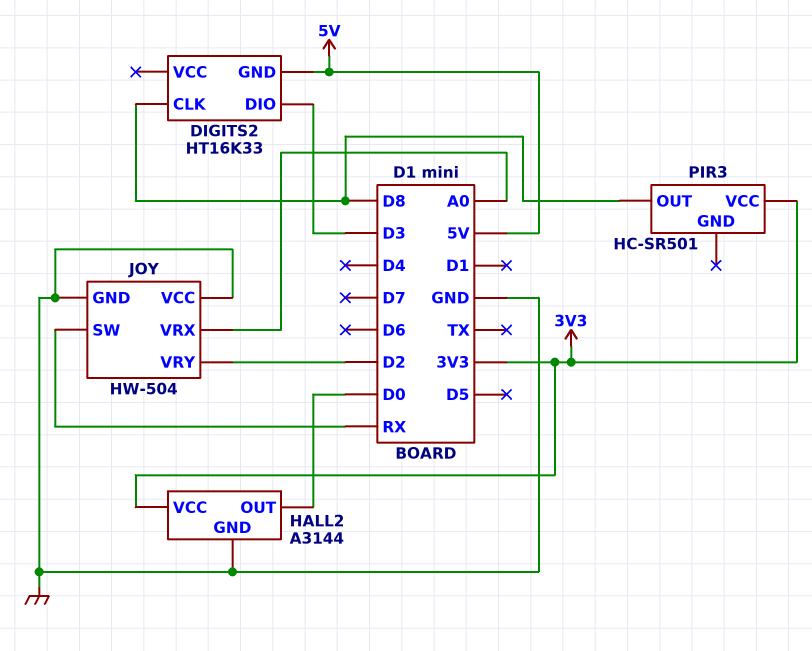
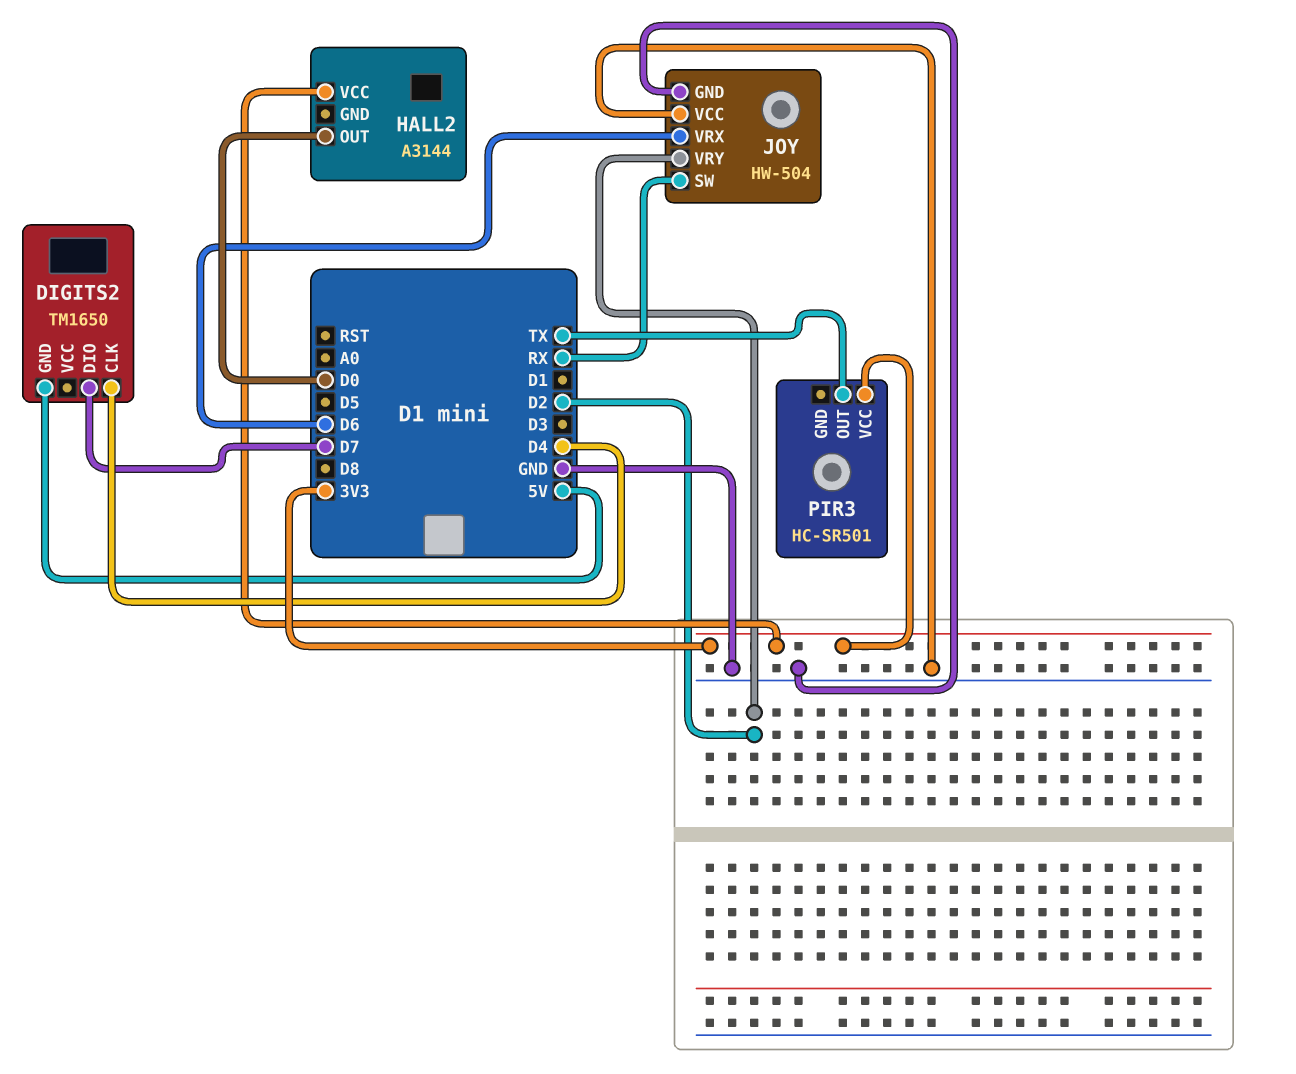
DIGITS2: HT16K33 -> TM1650
DIGITS2 pin CLK: D8 -> D4
DIGITS2 pin DIO: D3 -> D7
HALL2 pin GND: GND -> none
JOY pin VRX: A0 -> D6
PIR3 pin OUT: D8 -> TX

